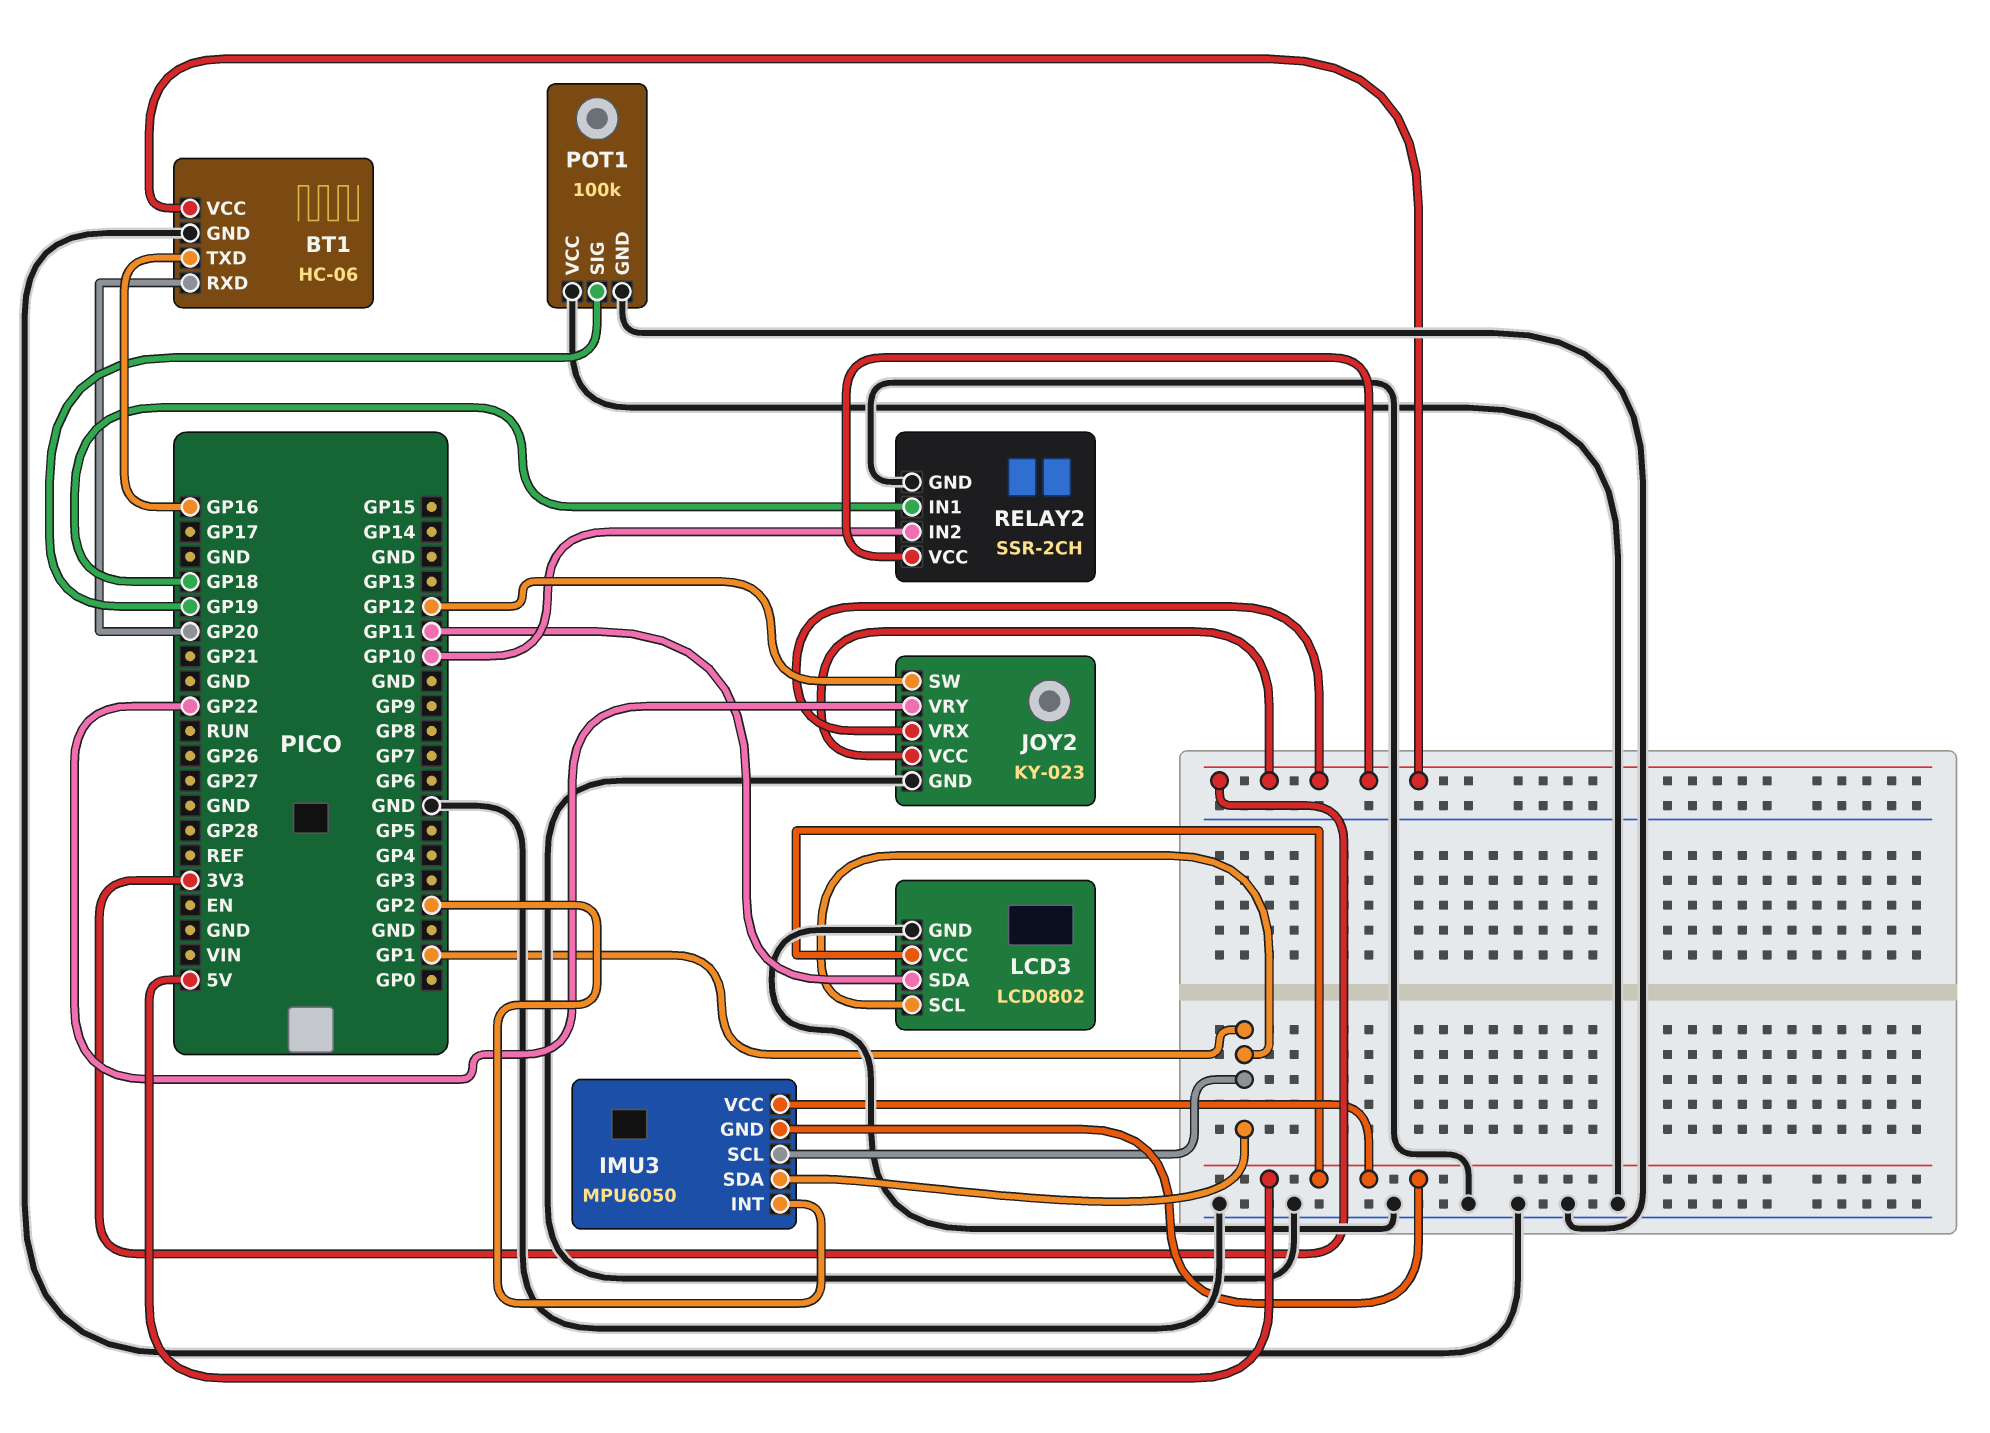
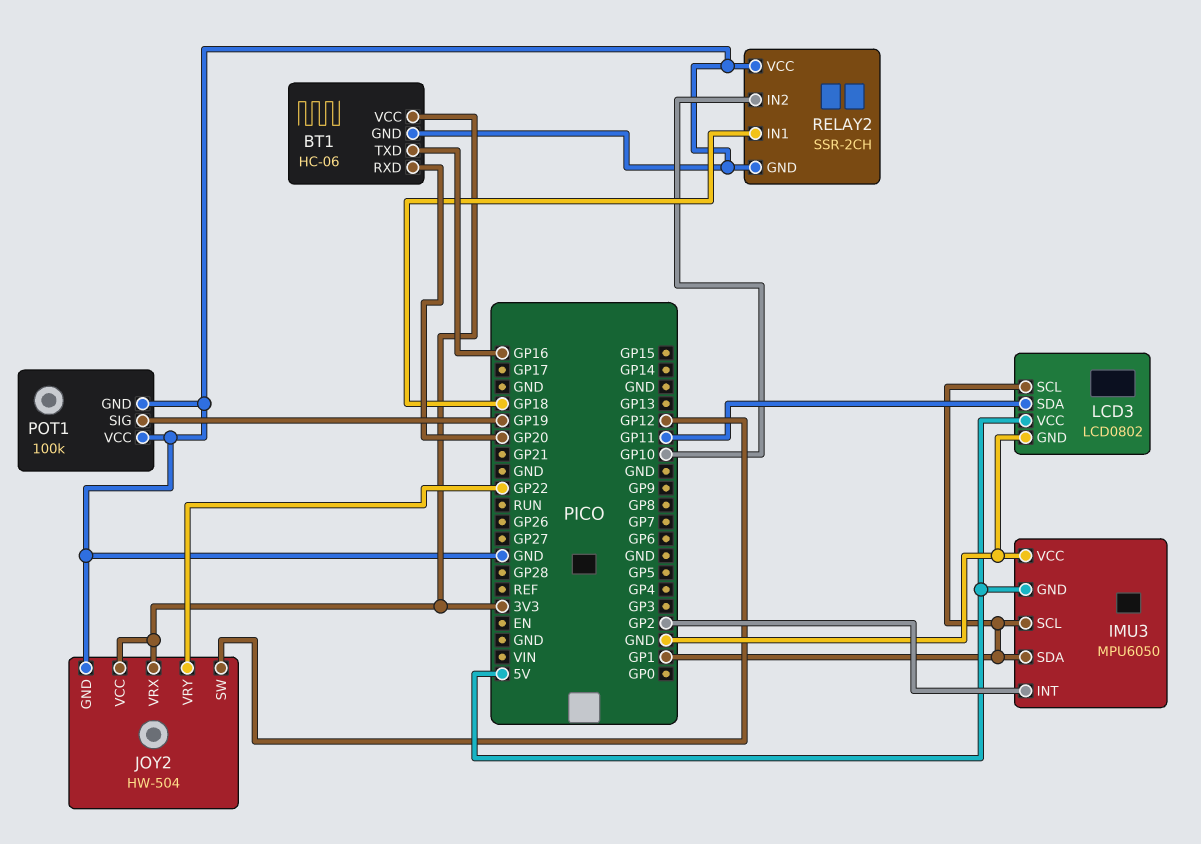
IMU3 pin VCC: 5V -> GND
JOY2: KY-023 -> HW-504
RELAY2 pin VCC: 3V3 -> GND

